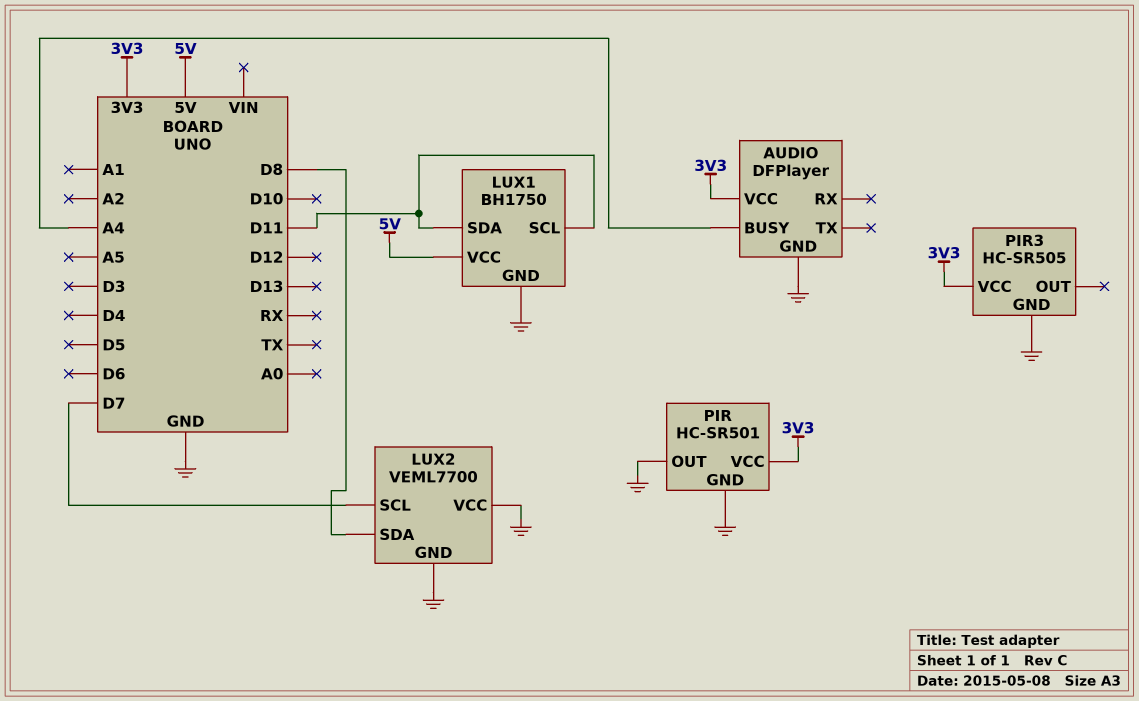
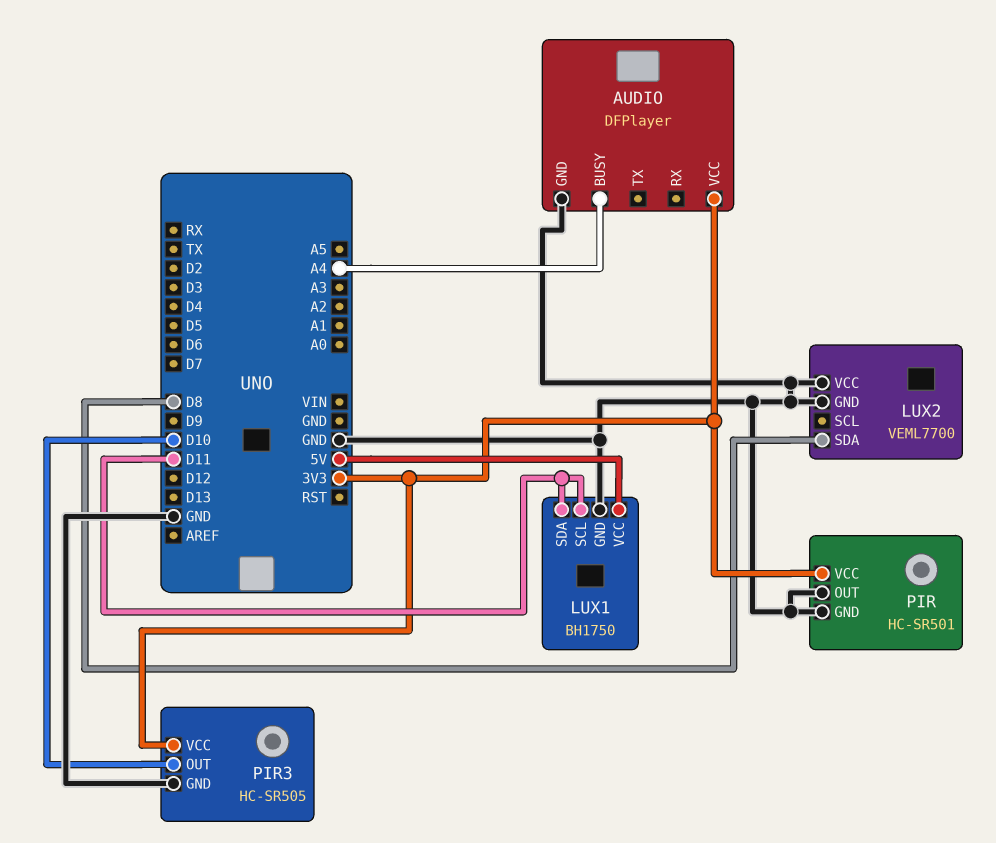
LUX2 pin SCL: D7 -> none
PIR3 pin OUT: none -> D10

